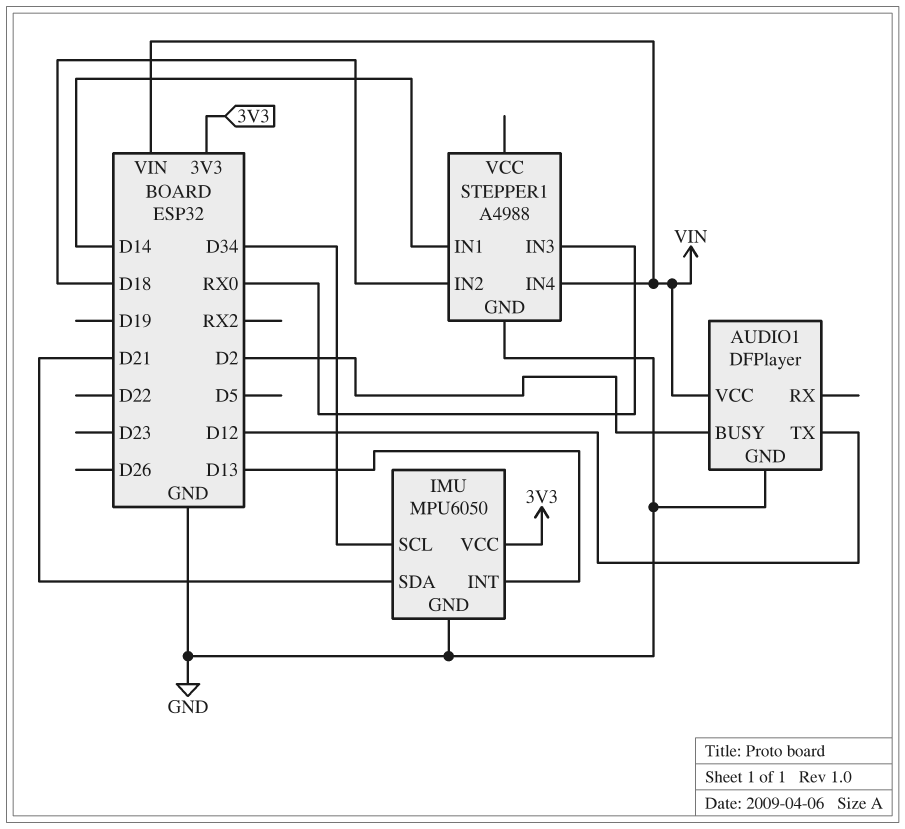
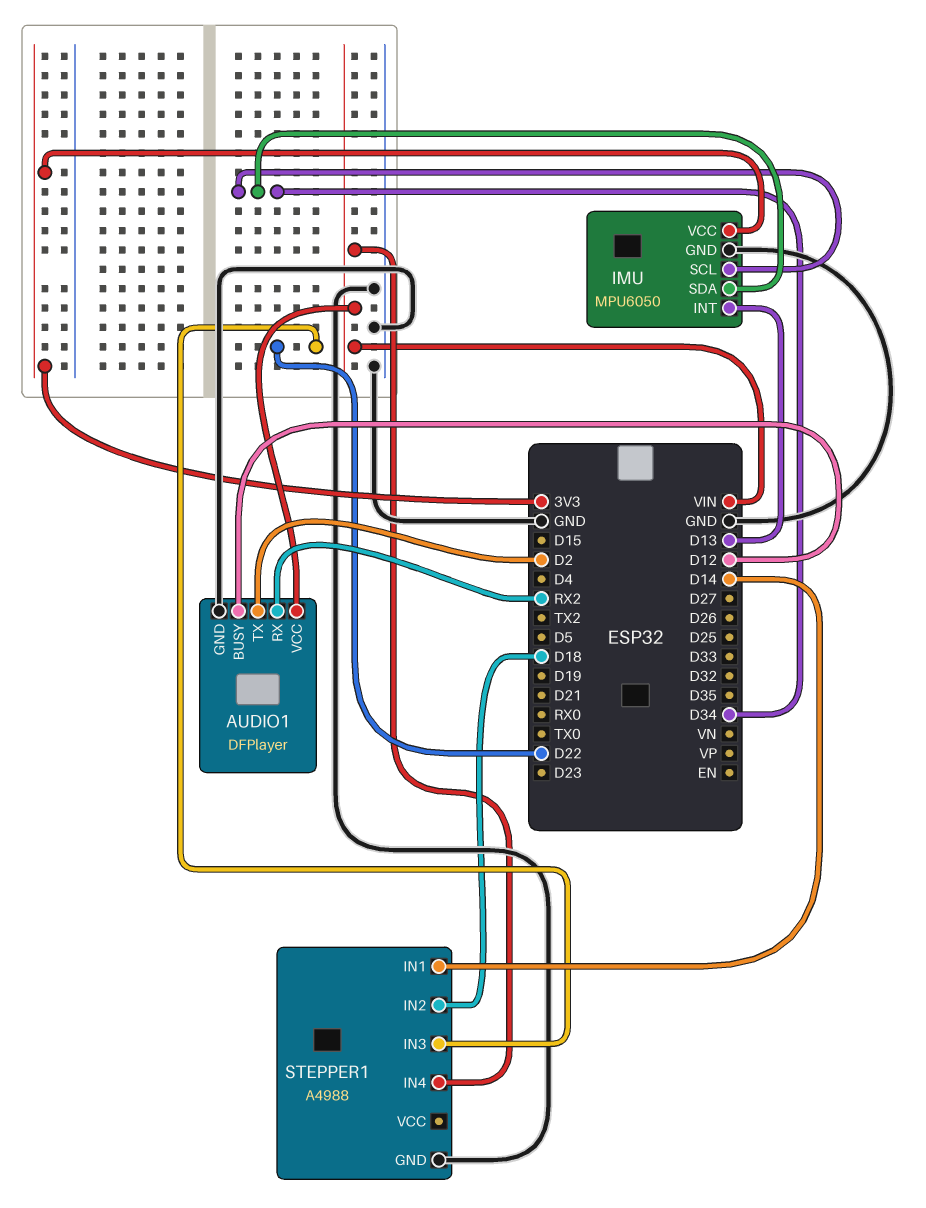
AUDIO1 pin BUSY: D2 -> D12
AUDIO1 pin RX: none -> RX2
AUDIO1 pin TX: D12 -> D2
IMU pin SDA: D21 -> D34
STEPPER1 pin IN3: RX0 -> D22

